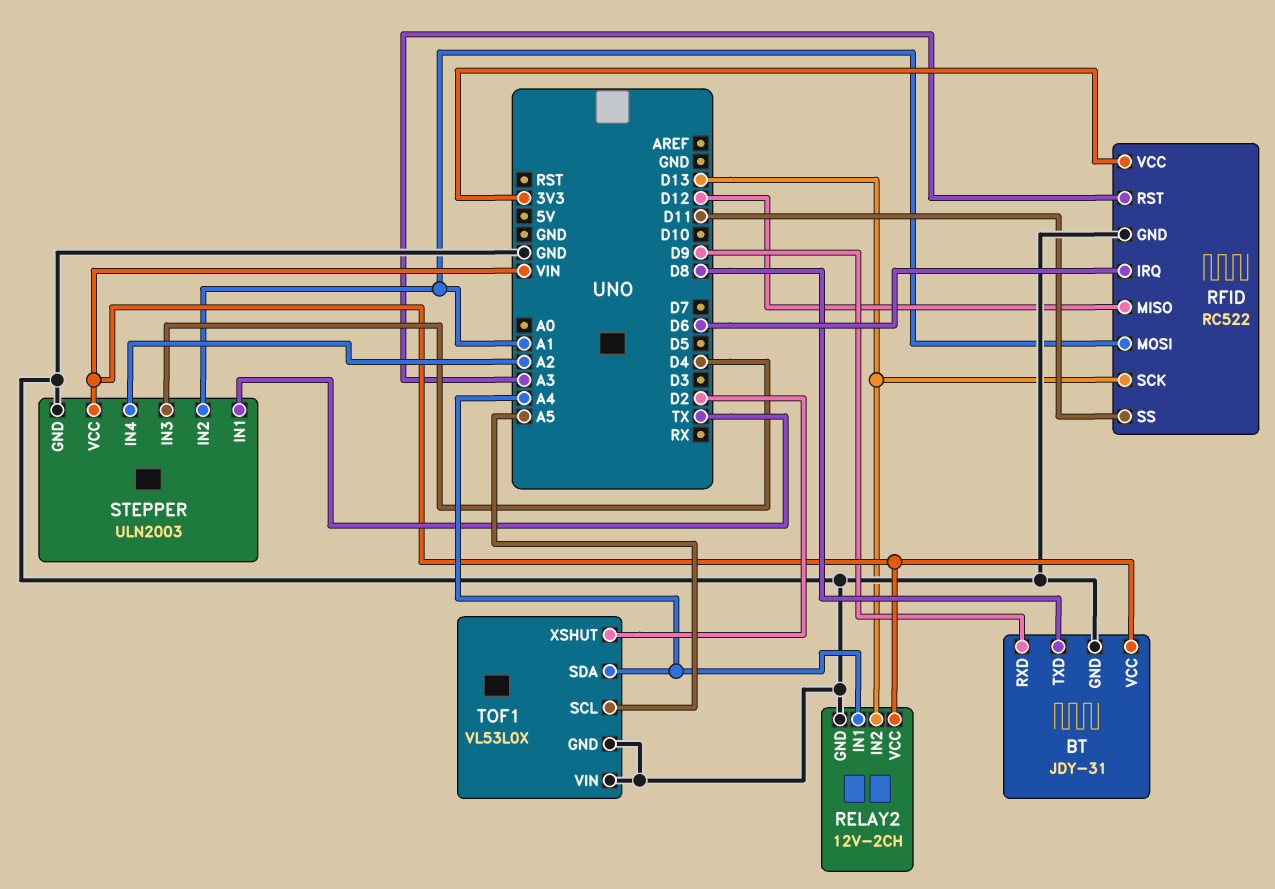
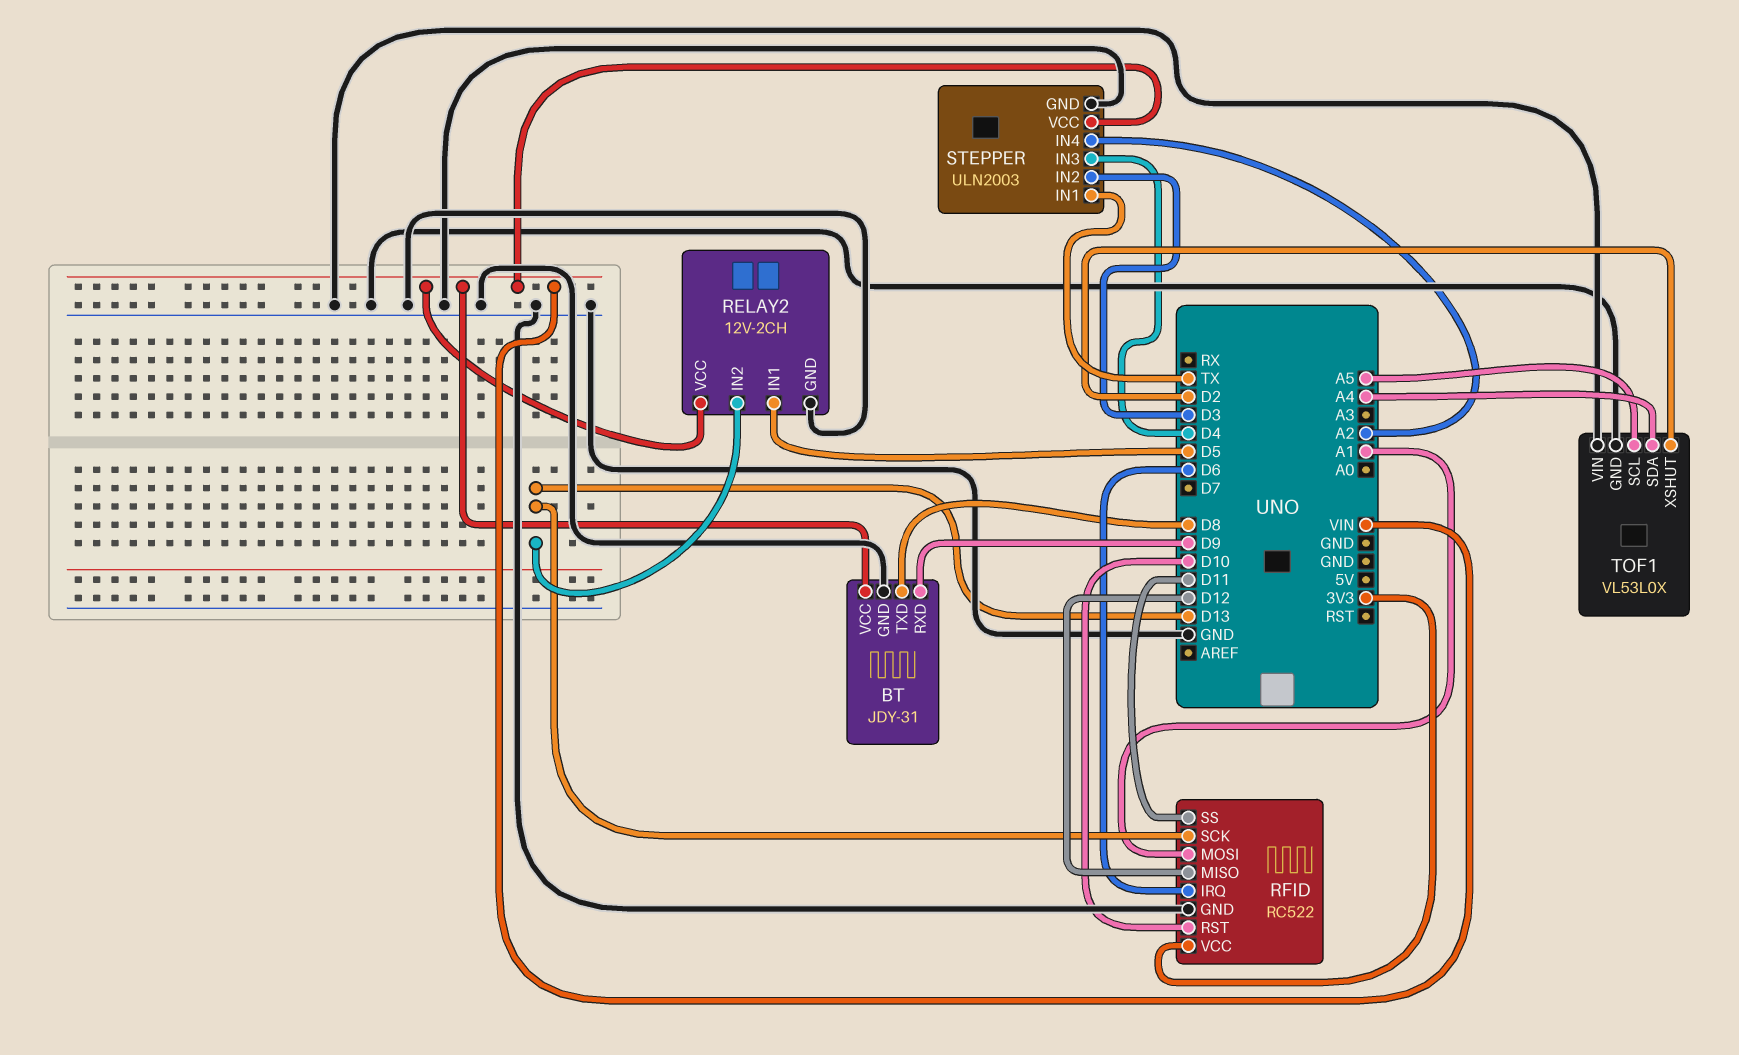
RELAY2 pin IN1: A4 -> D5
RFID pin RST: A3 -> D10
STEPPER pin IN2: A1 -> D3

